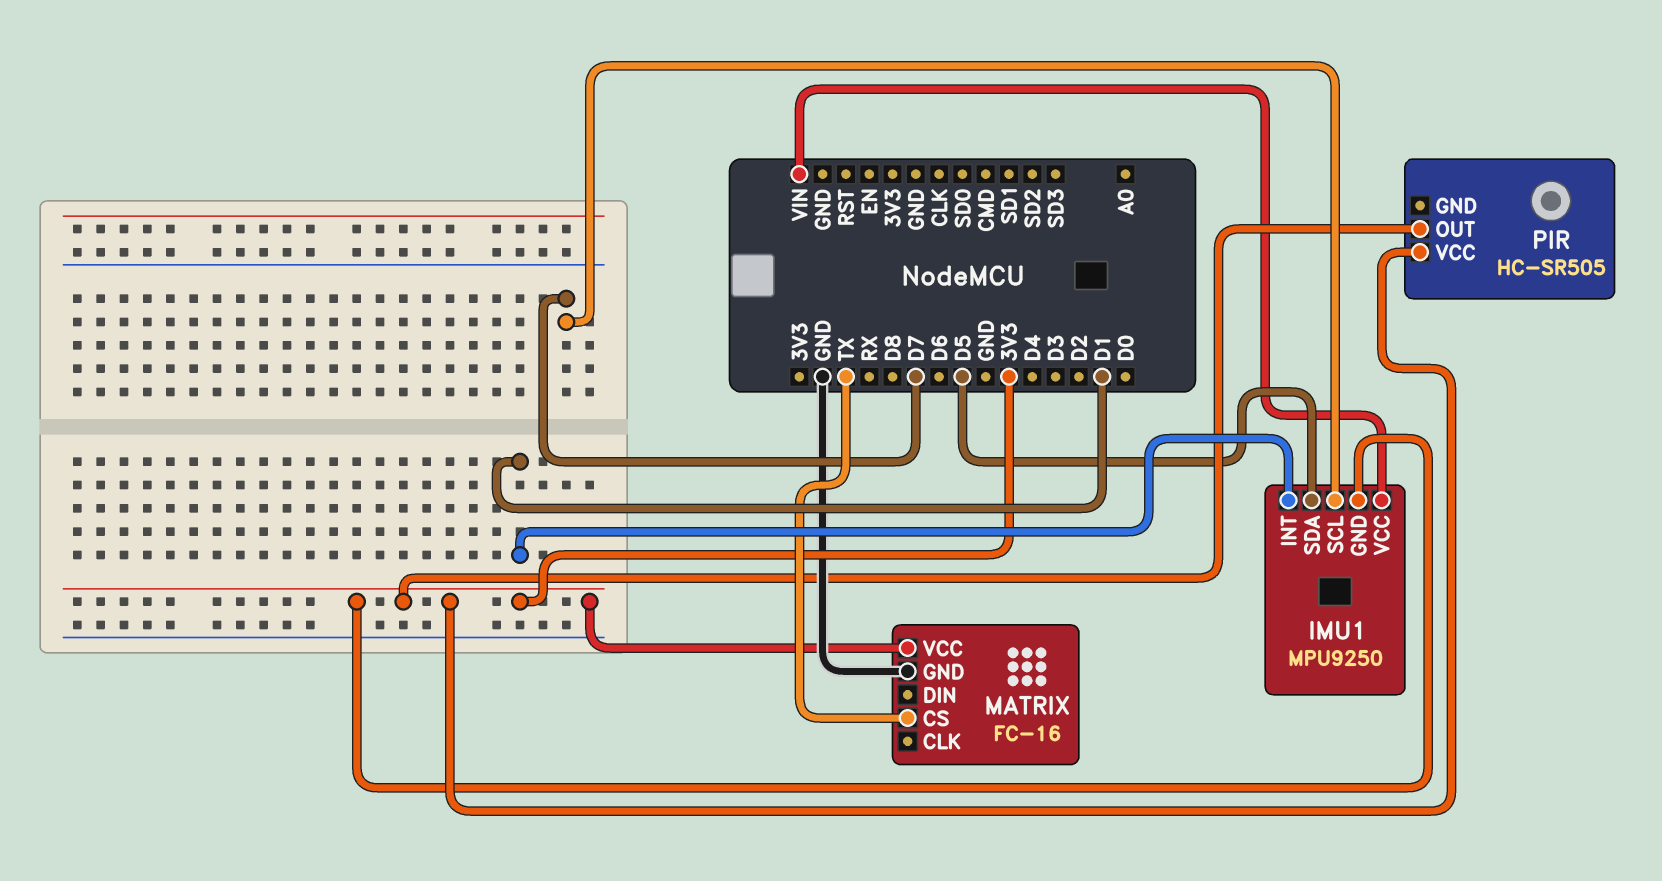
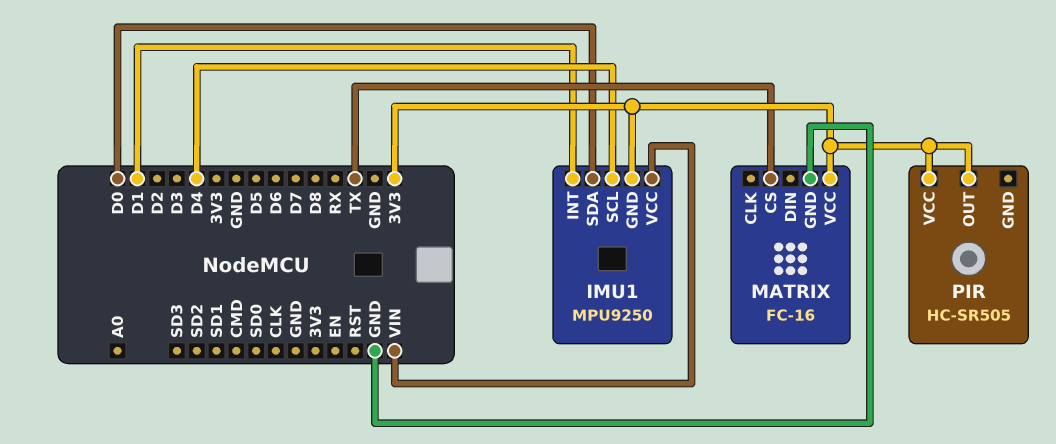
IMU1 pin SCL: D7 -> D4
IMU1 pin SDA: D5 -> D0

